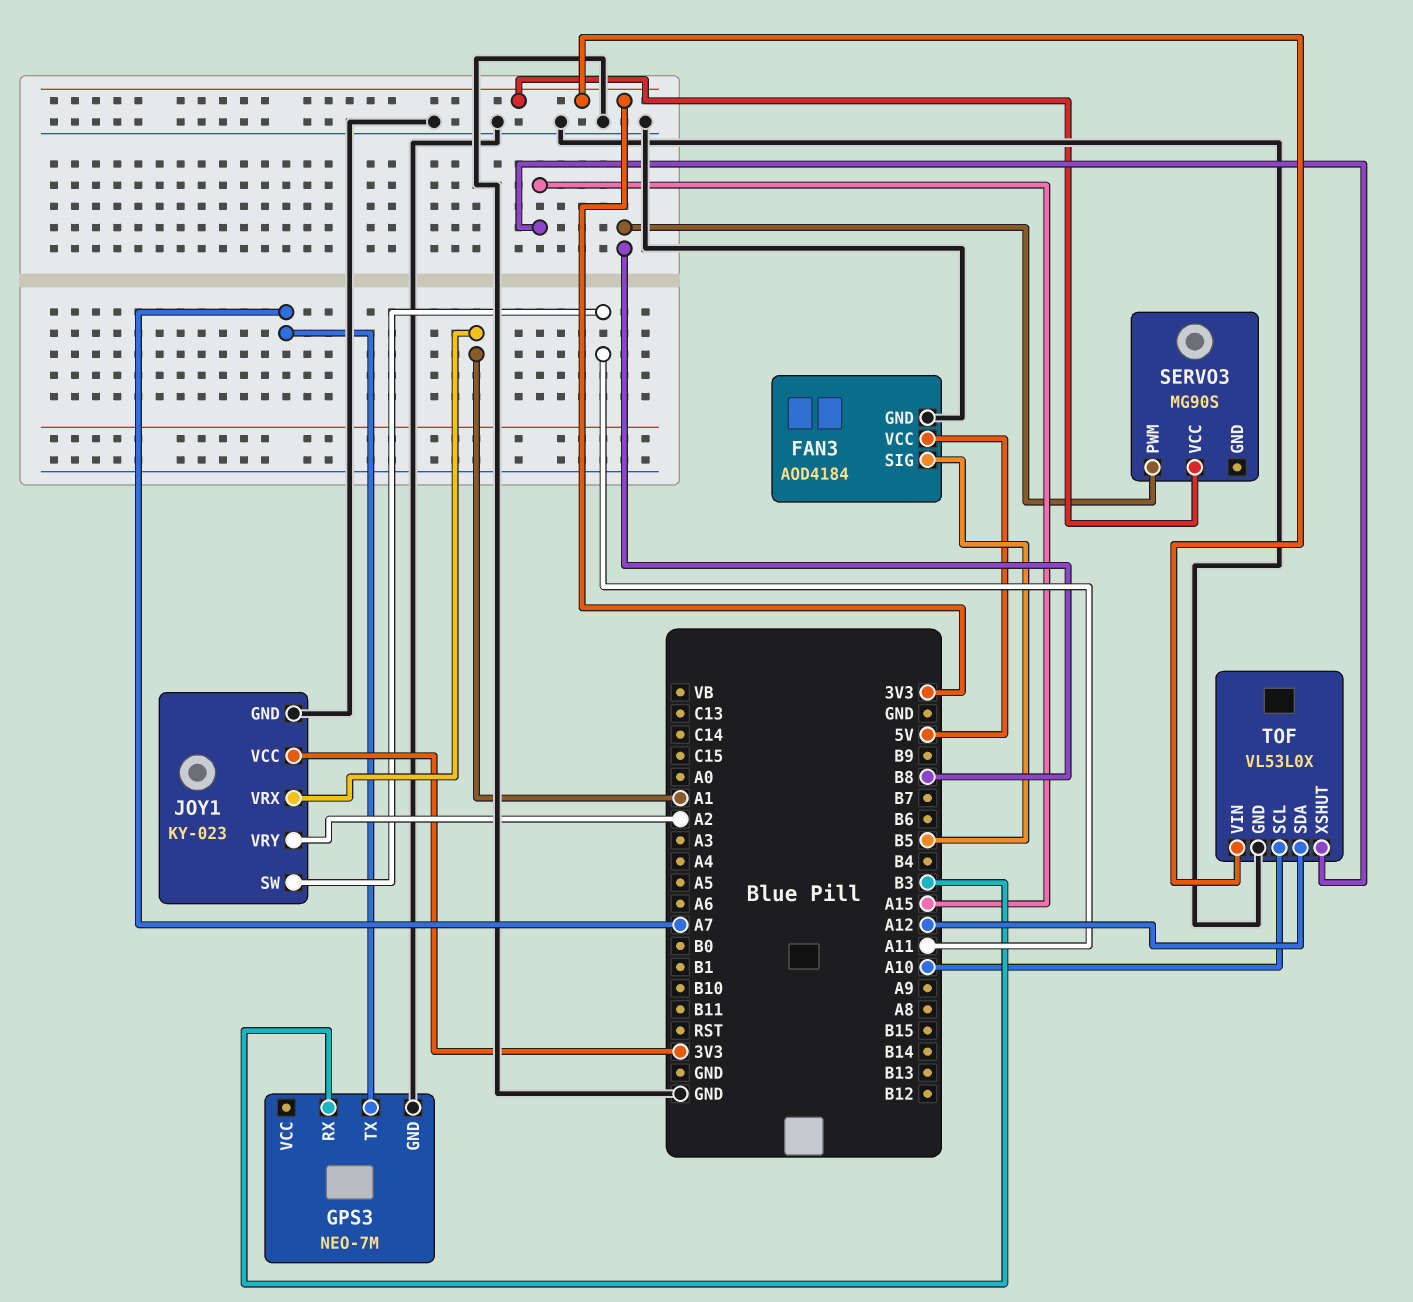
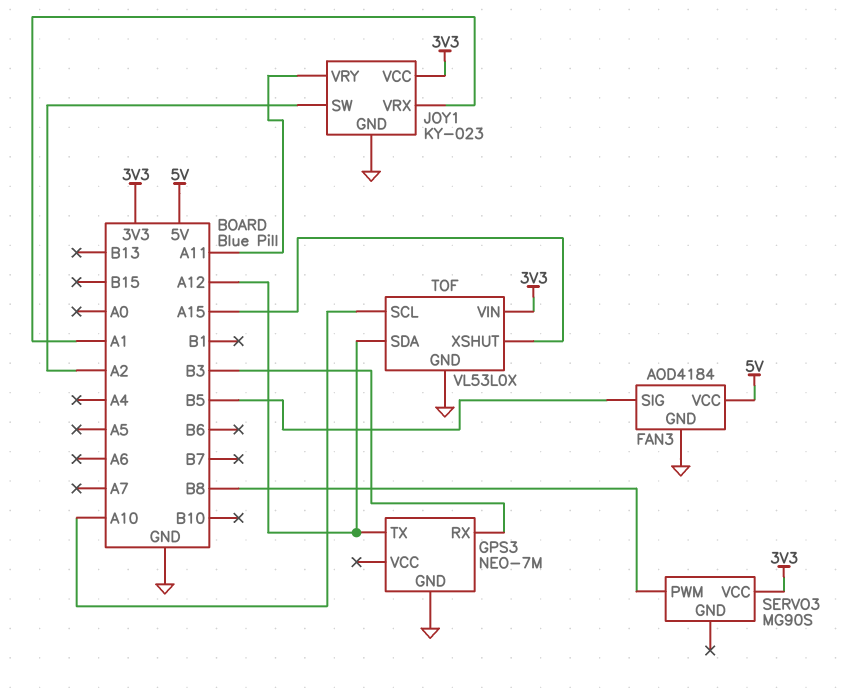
GPS3 pin TX: A7 -> A12
JOY1 pin SW: A11 -> A2
JOY1 pin VRY: A2 -> A11

